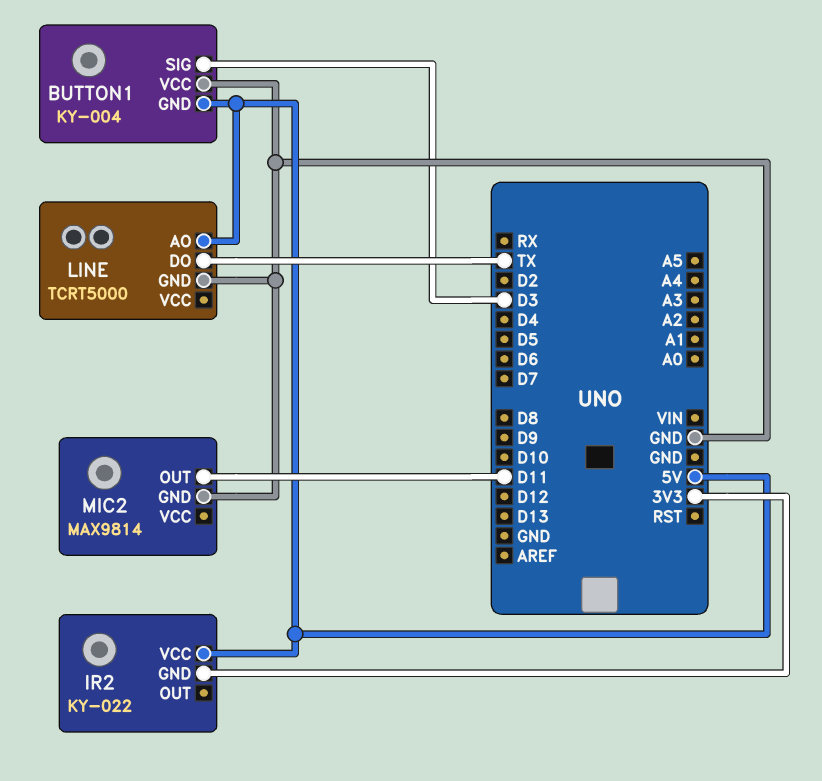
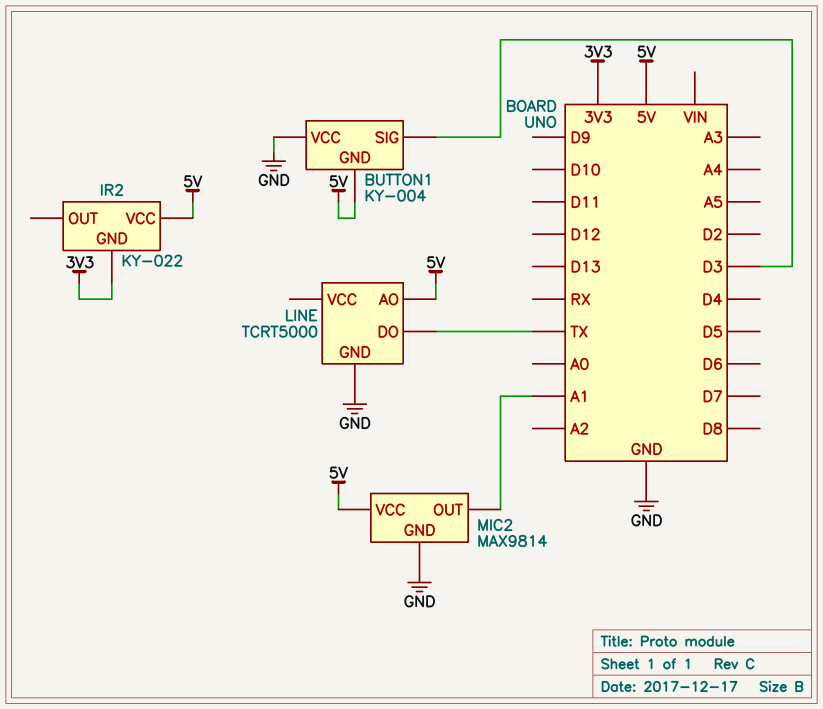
MIC2 pin OUT: D11 -> A1
MIC2 pin VCC: none -> 5V

